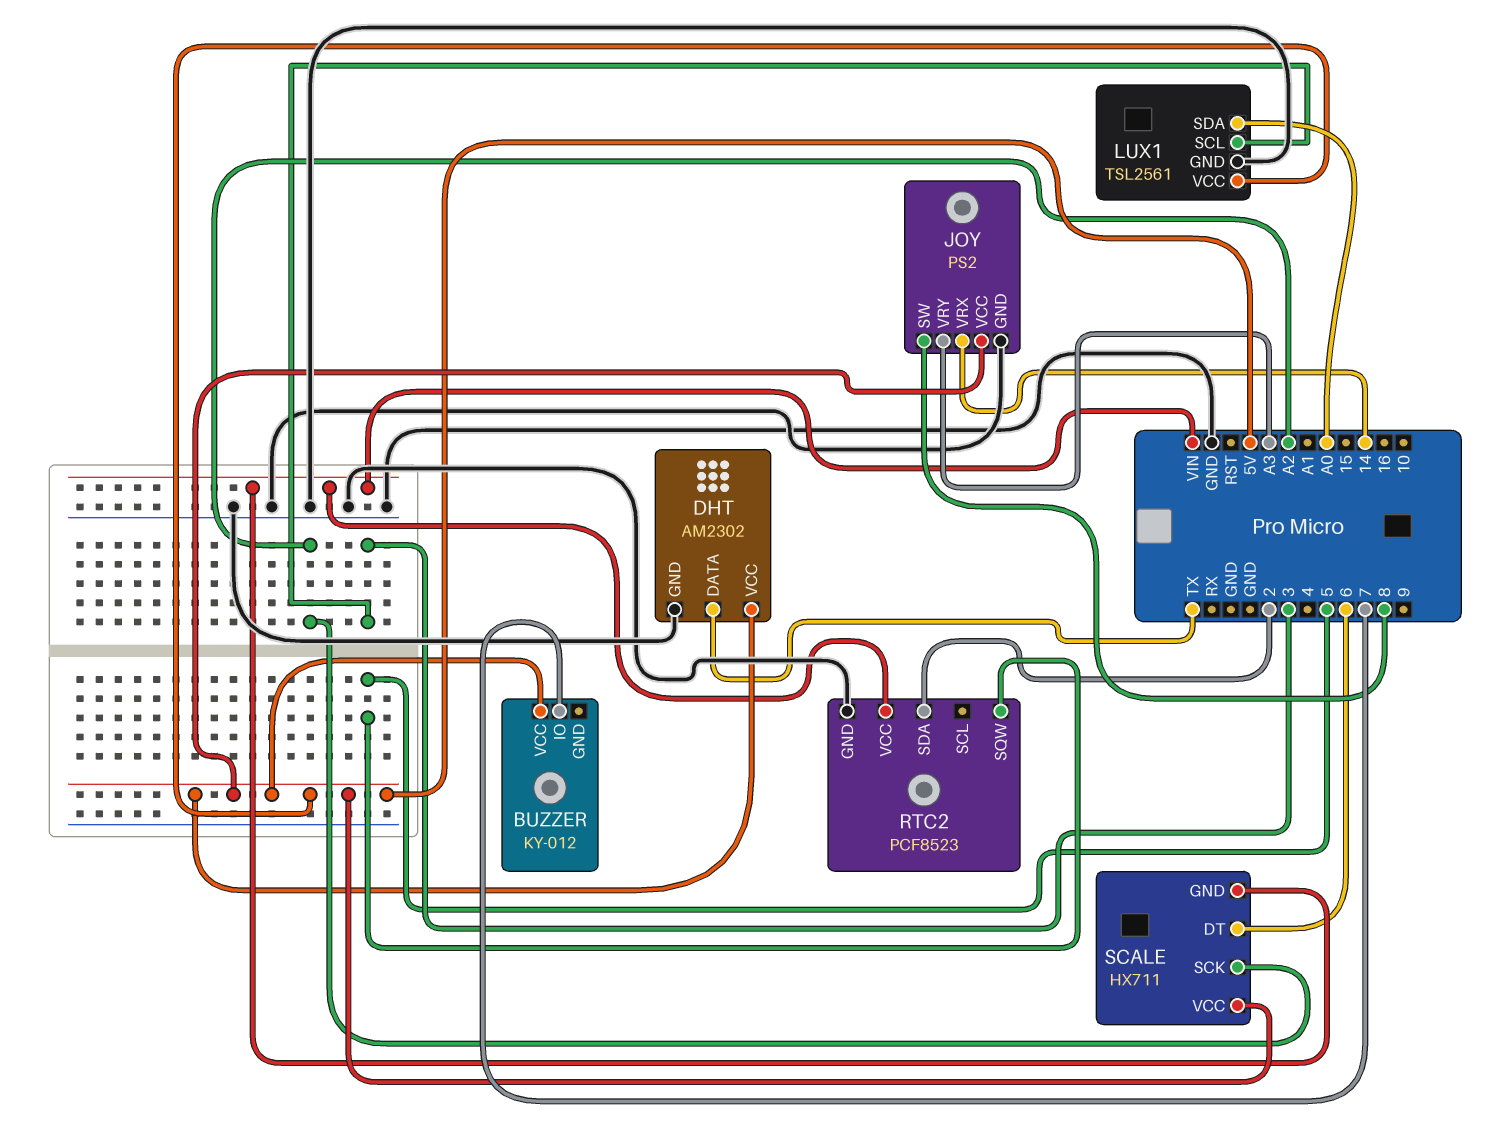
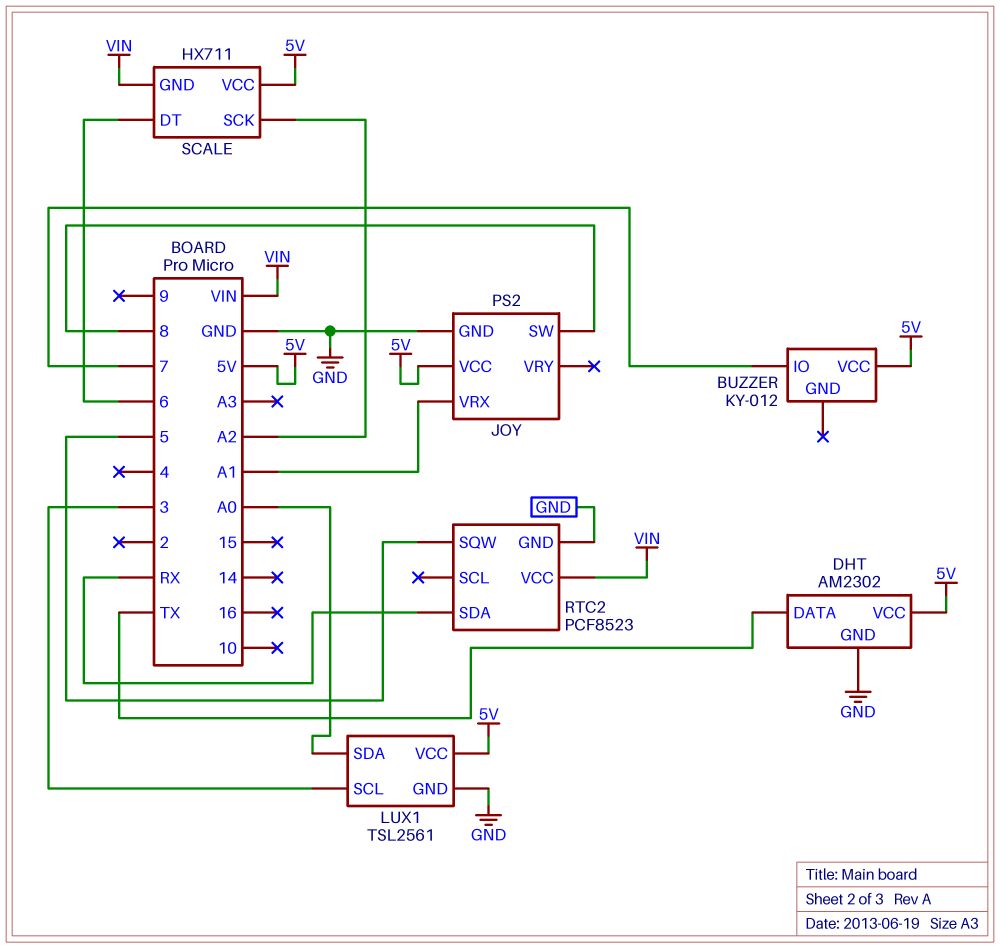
JOY pin VRX: 14 -> A1
JOY pin VRY: A3 -> none
RTC2 pin SDA: 2 -> RX

